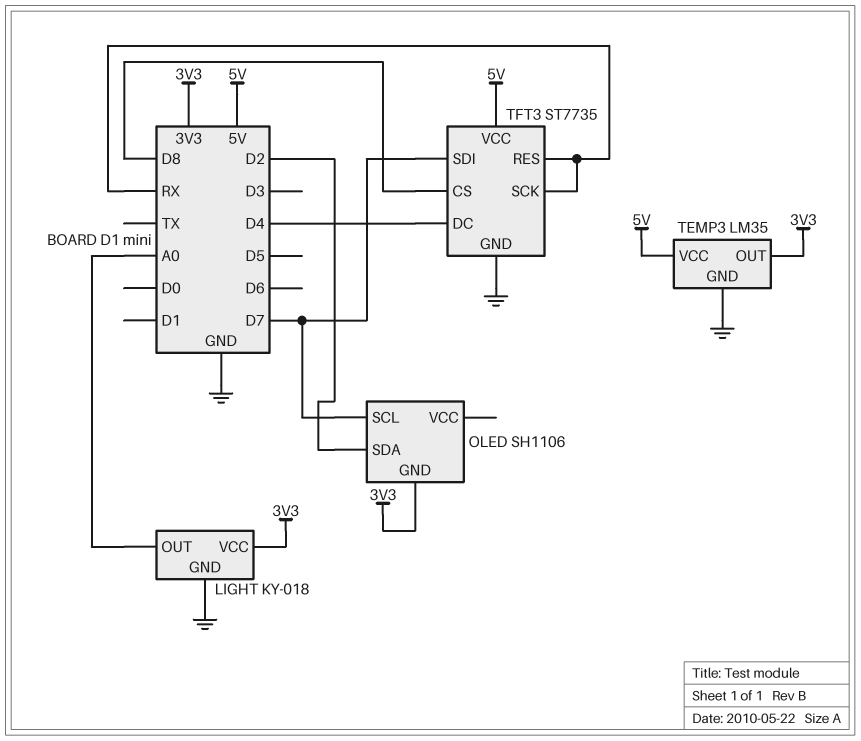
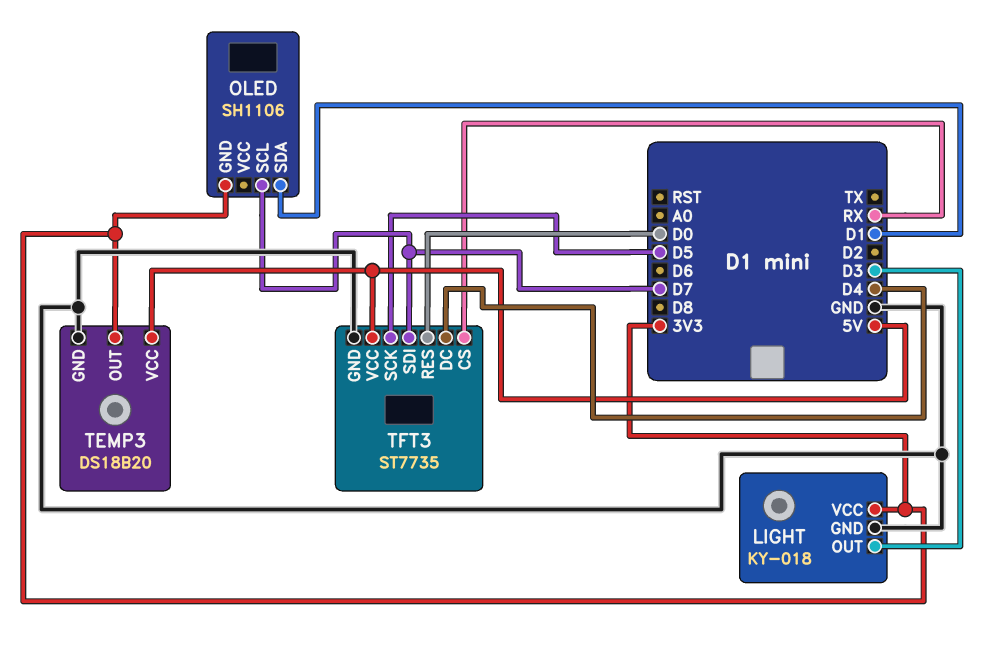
LIGHT pin OUT: A0 -> D3
OLED pin SDA: D2 -> D1
TEMP3: LM35 -> DS18B20
TFT3 pin CS: D8 -> RX
TFT3 pin RES: RX -> D0
TFT3 pin SCK: RX -> D5

